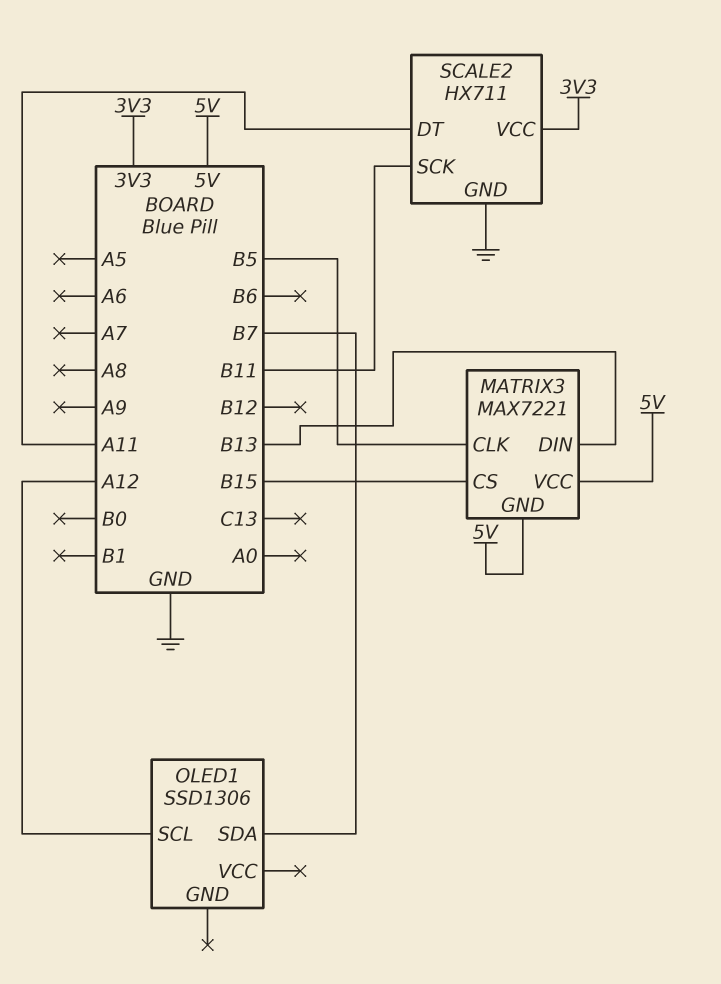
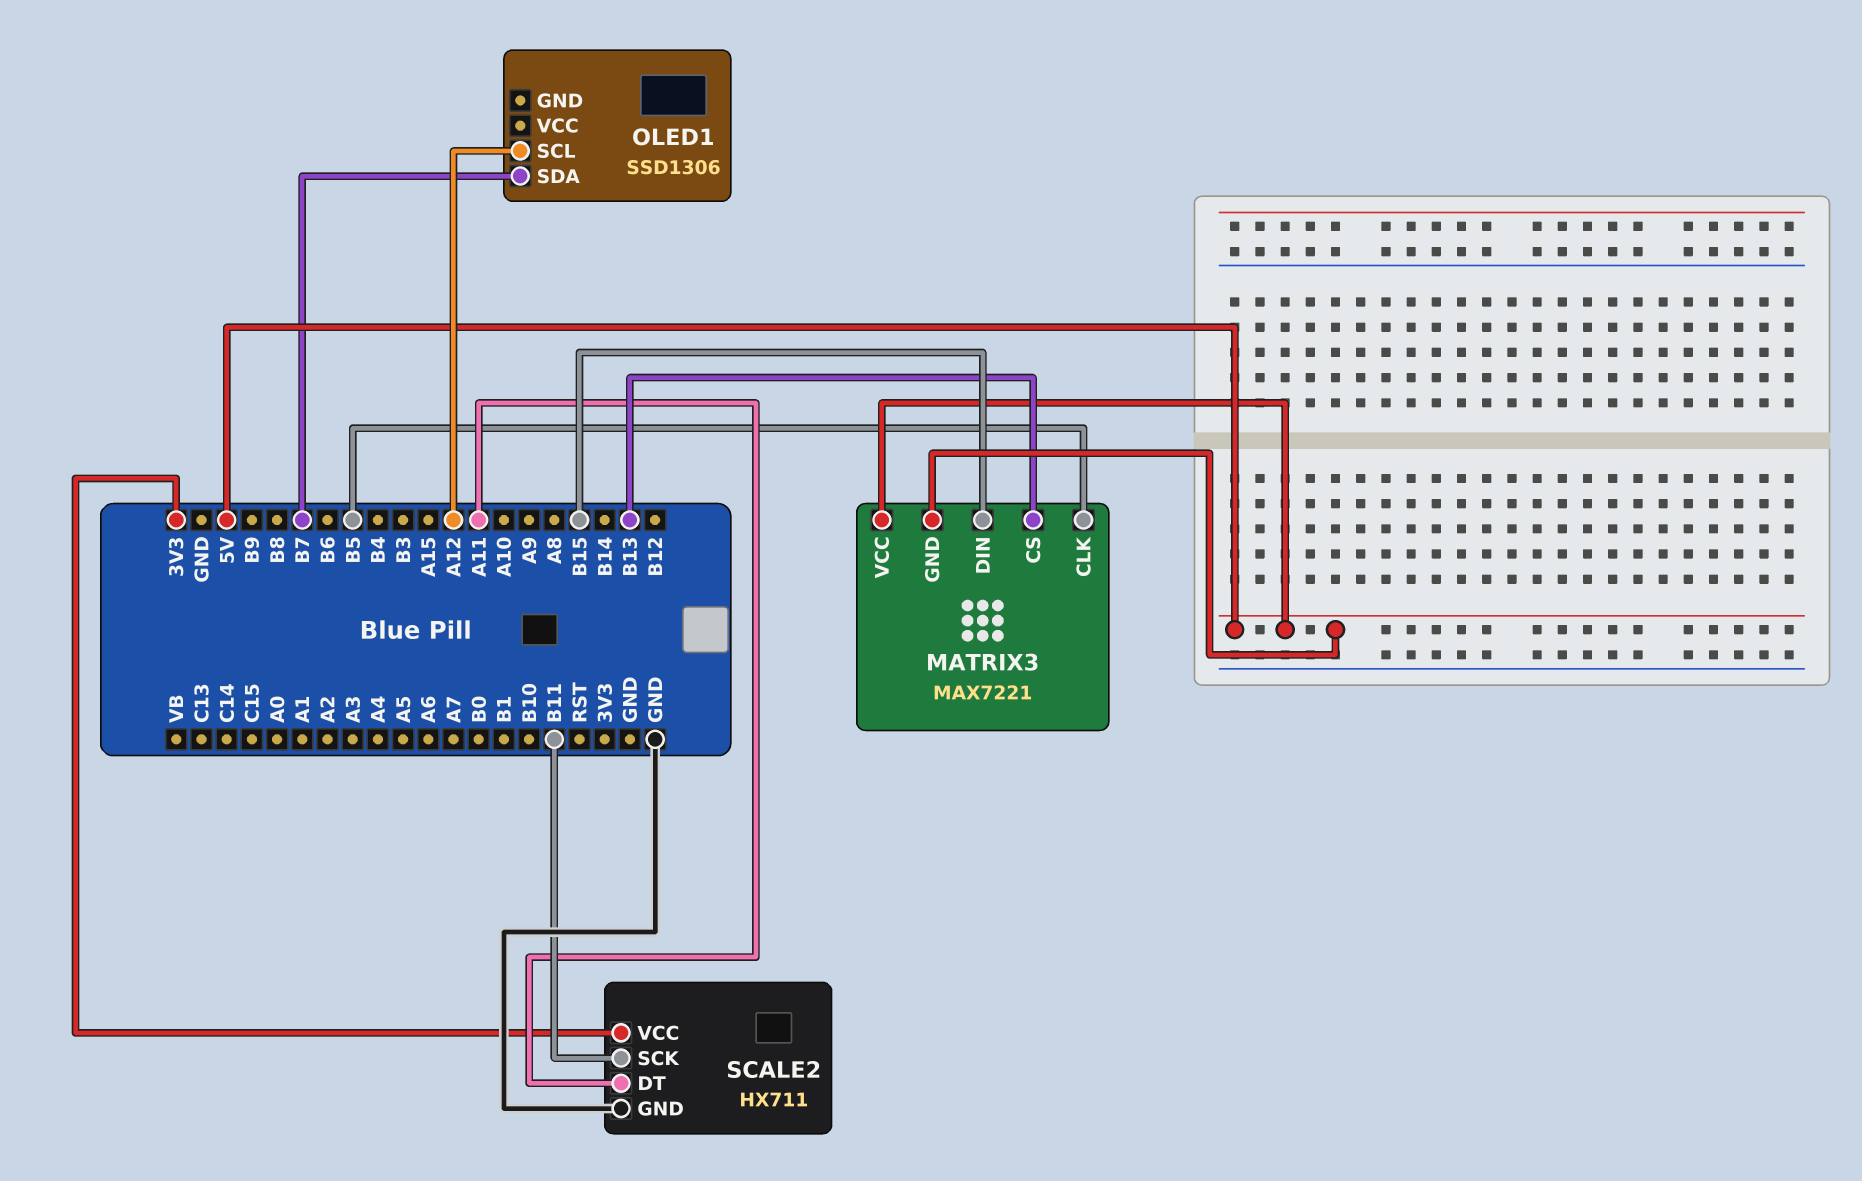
MATRIX3 pin CS: B15 -> B13
MATRIX3 pin DIN: B13 -> B15

